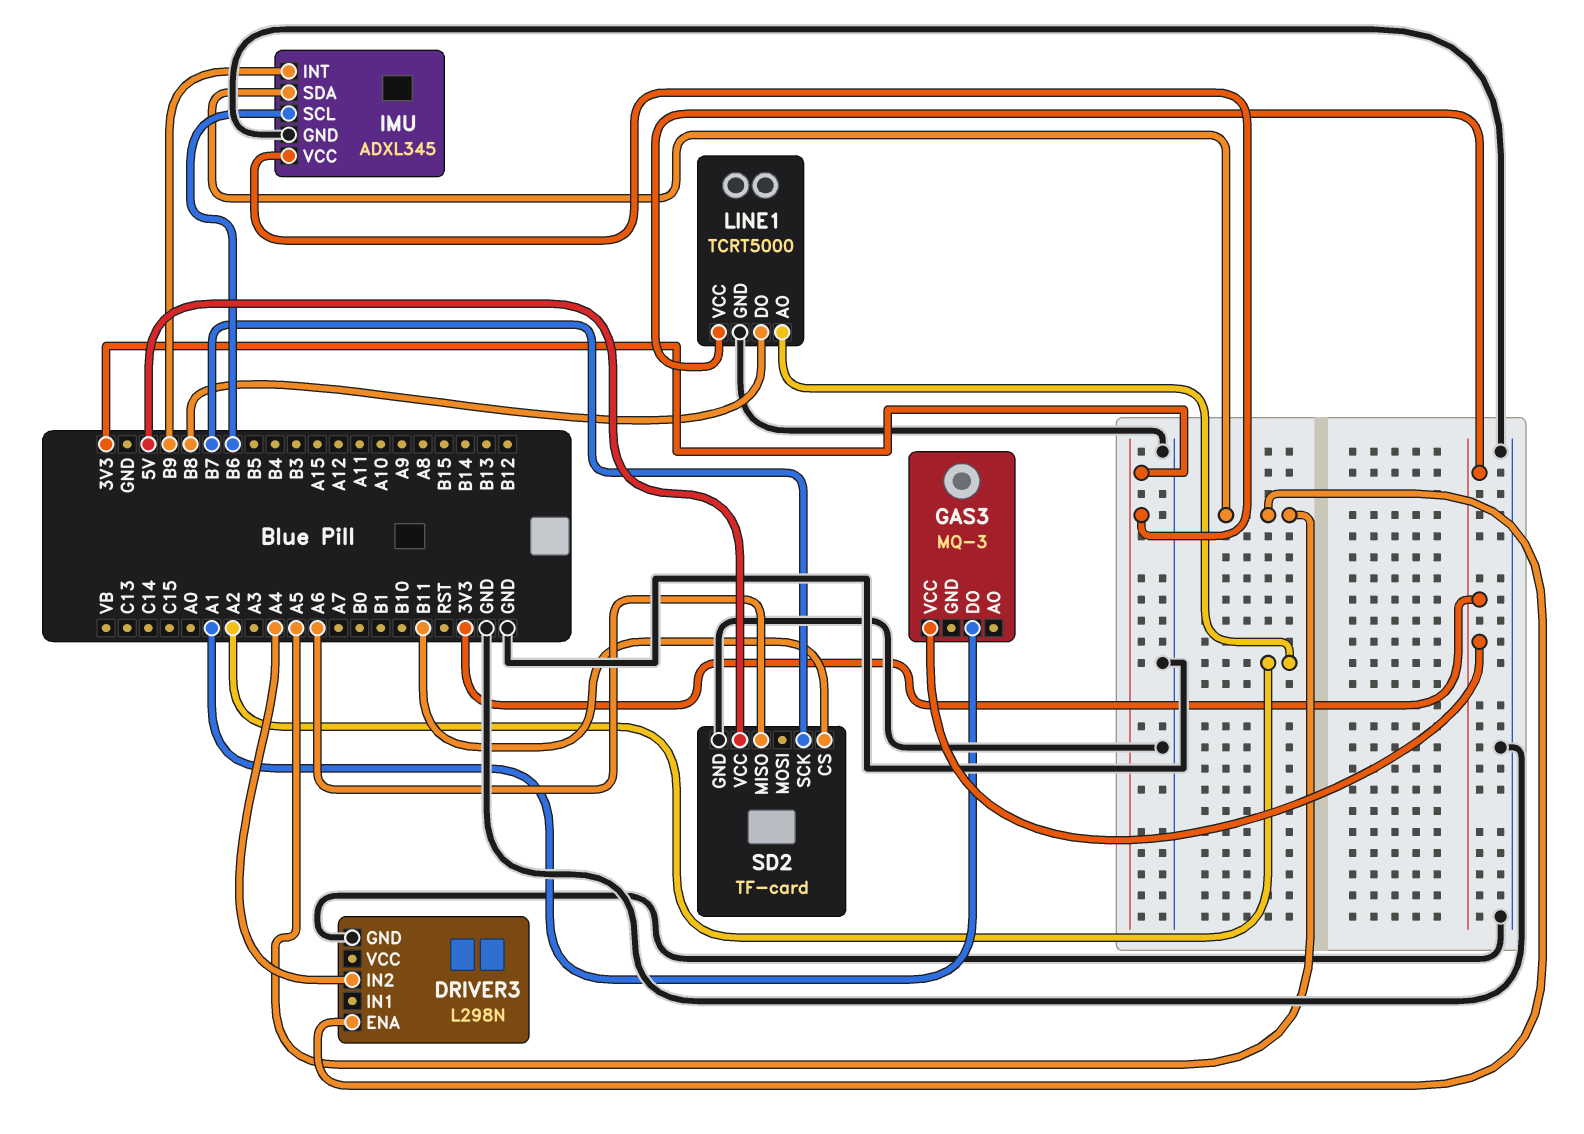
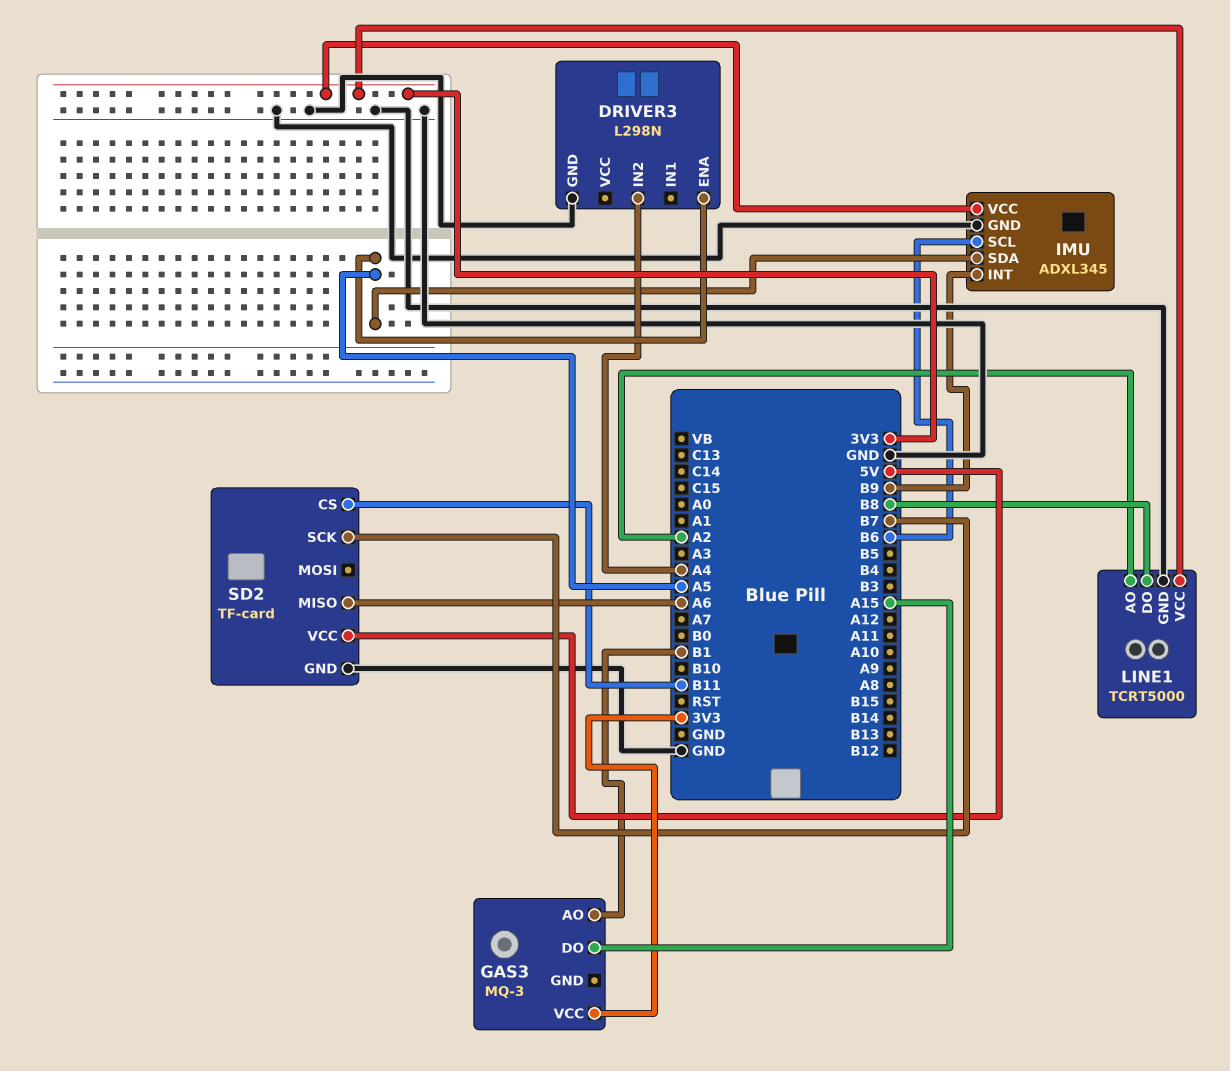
GAS3 pin AO: none -> B1
GAS3 pin DO: A1 -> A15

